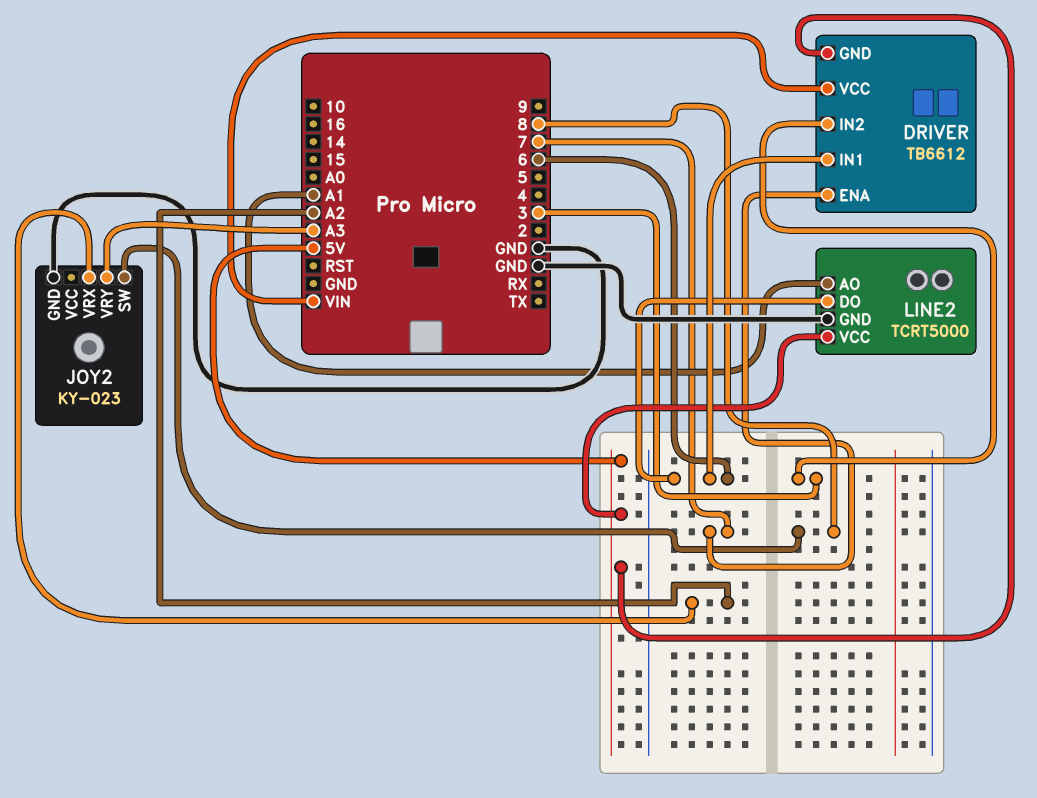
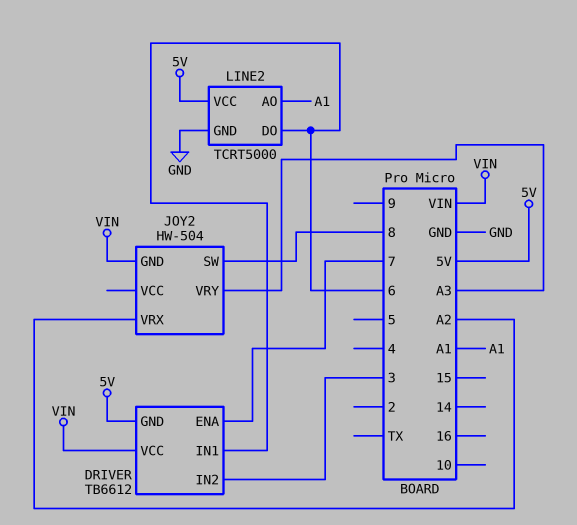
JOY2: KY-023 -> HW-504
JOY2 pin GND: GND -> VIN

